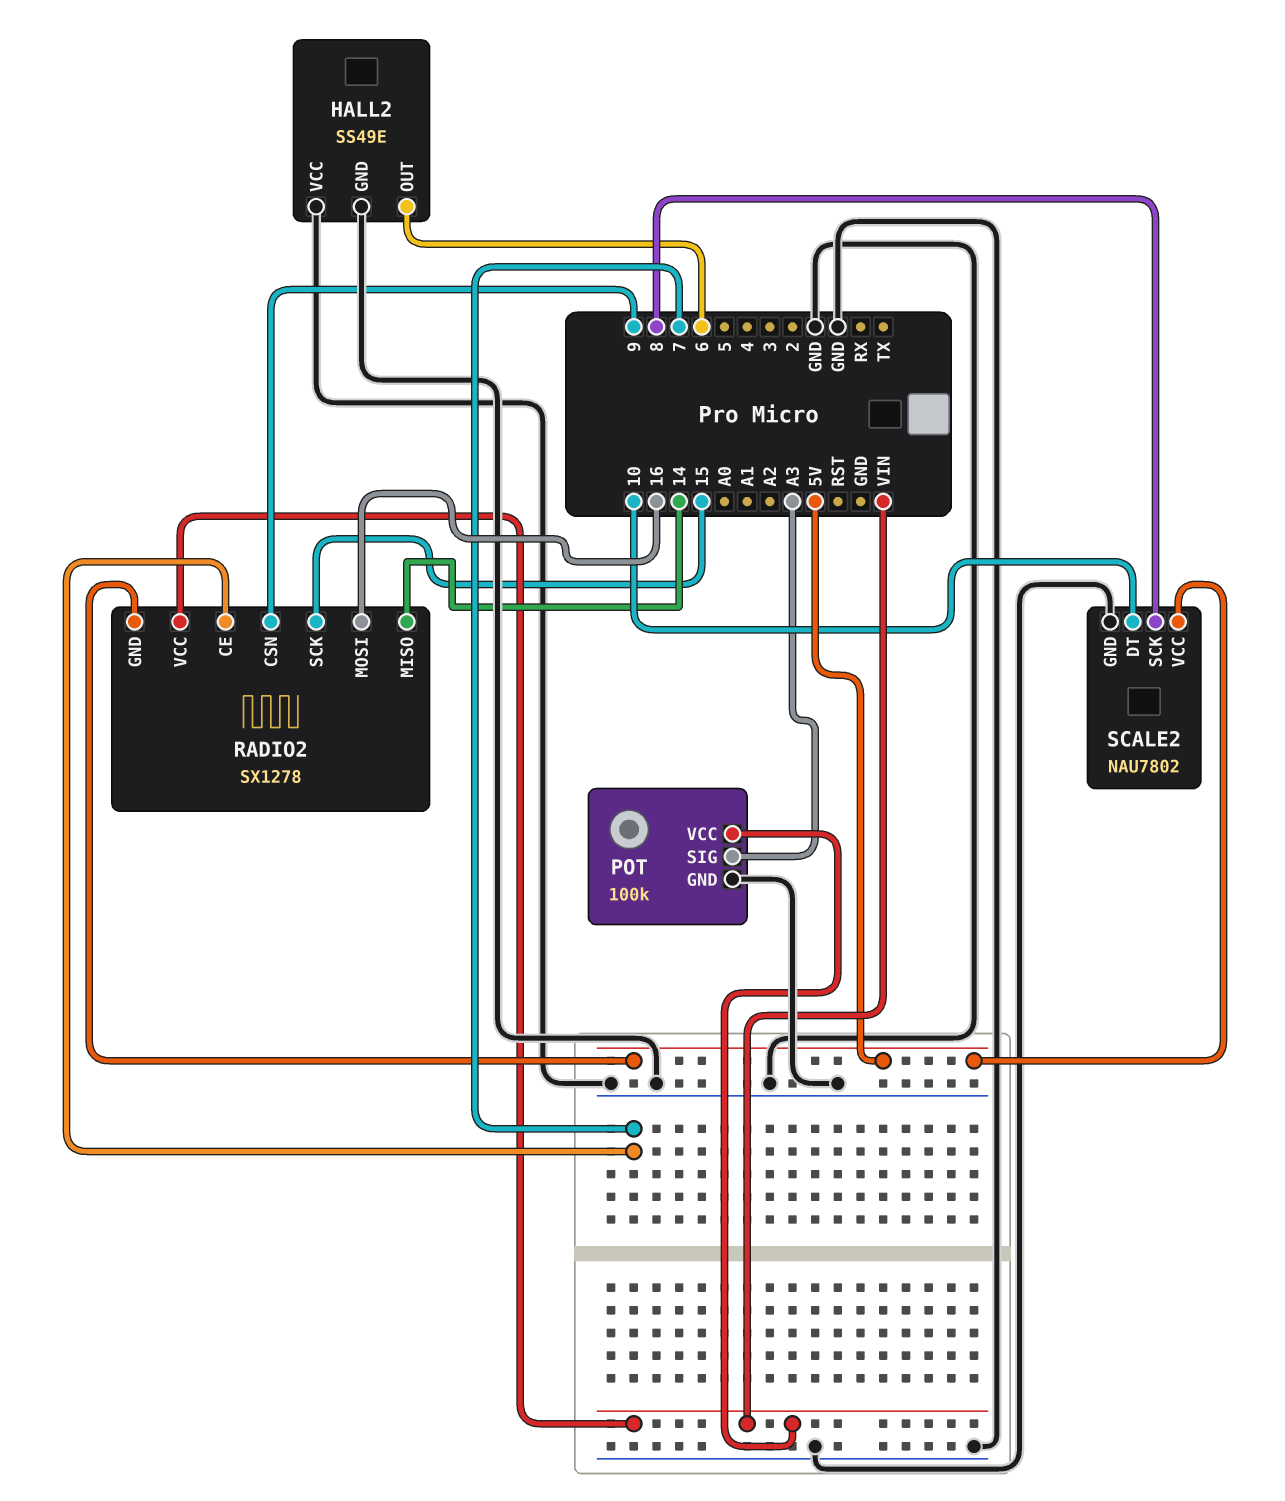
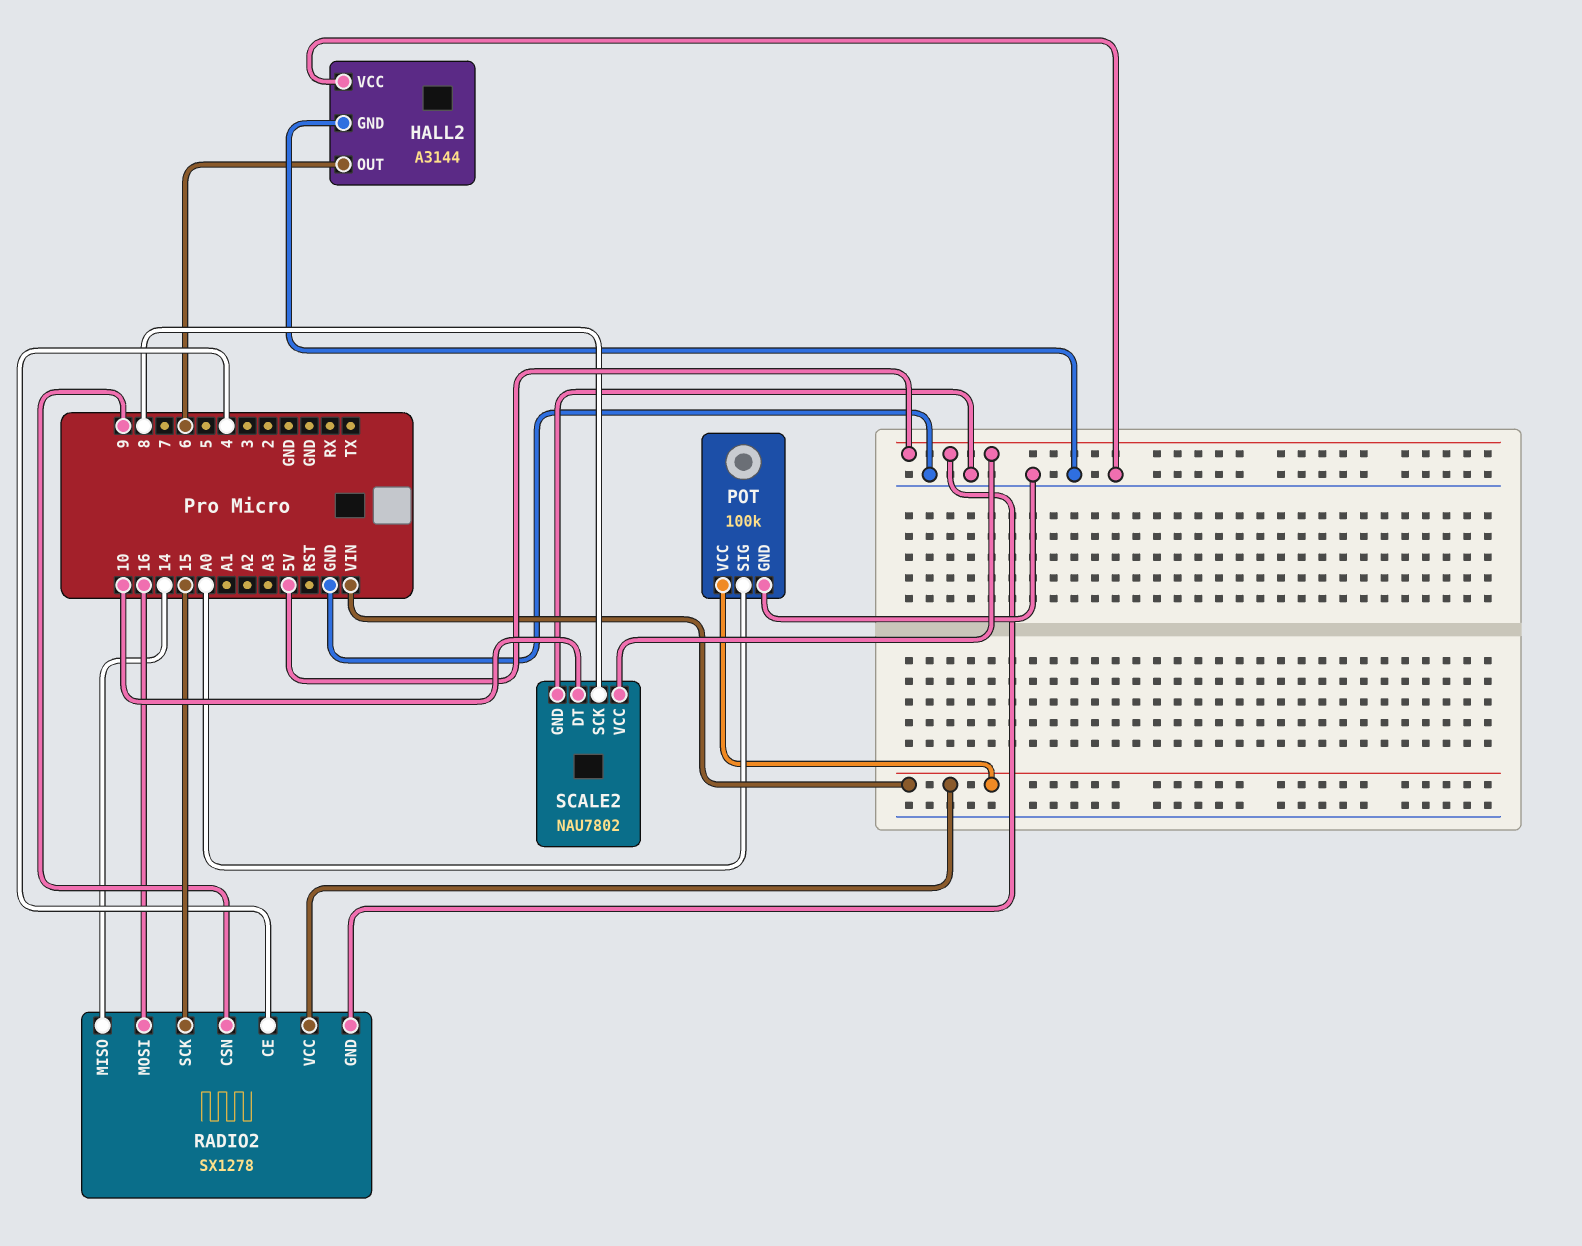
HALL2: SS49E -> A3144
POT pin SIG: A3 -> A0
RADIO2 pin CE: 7 -> 4

